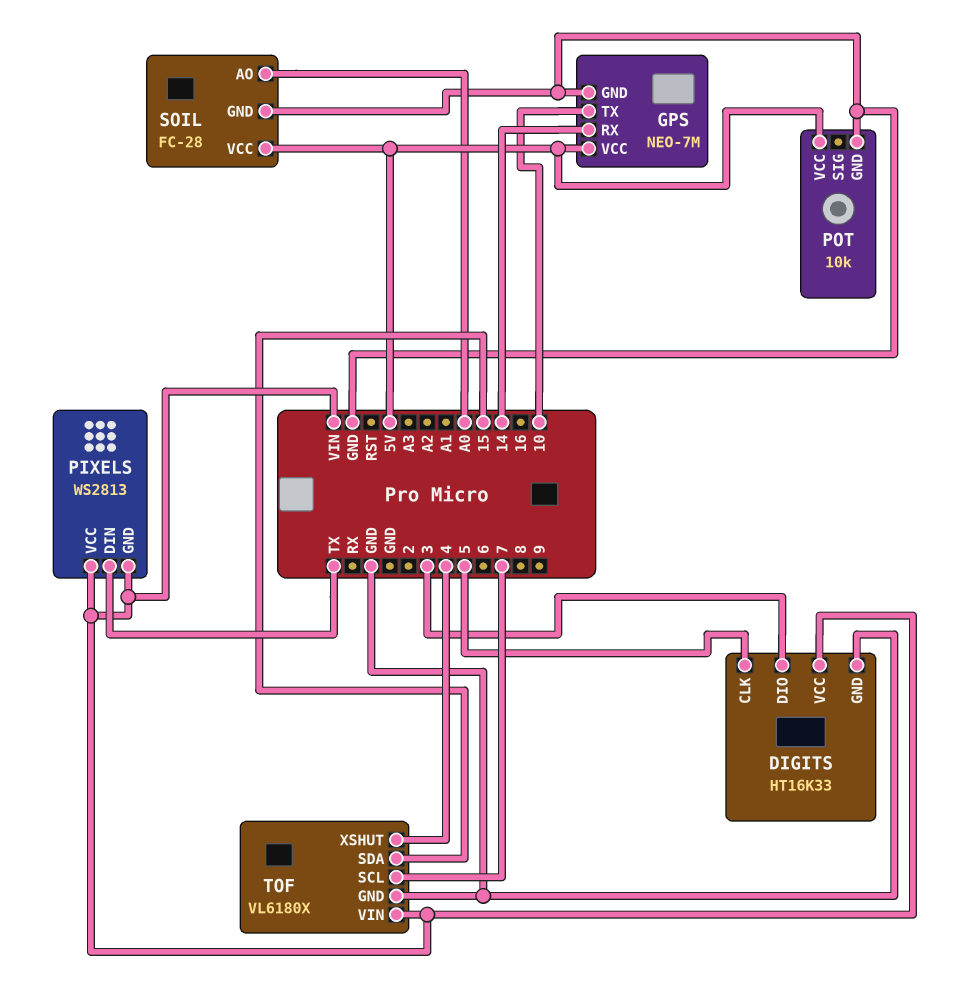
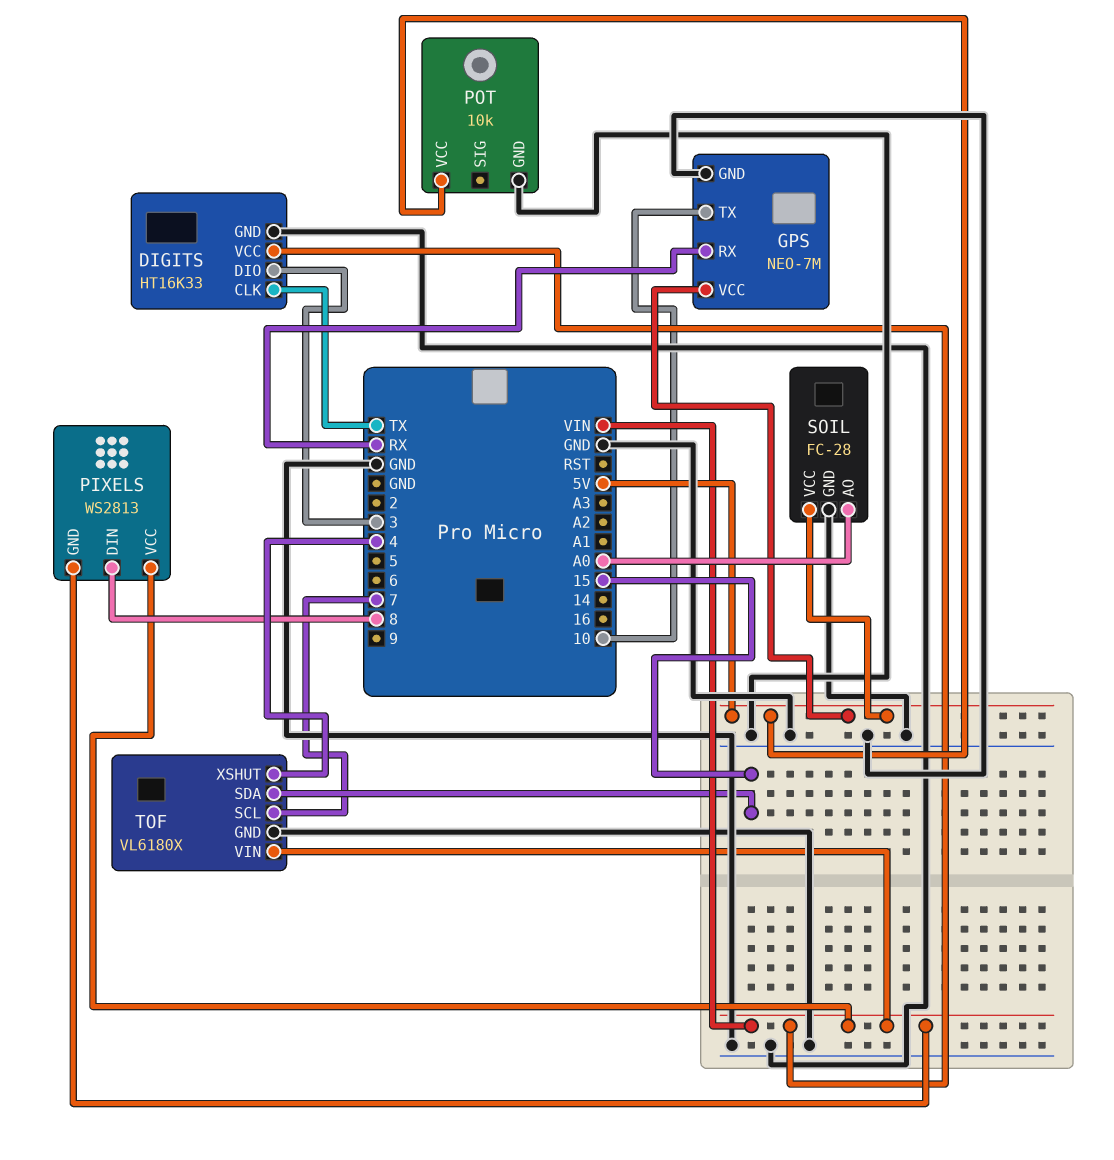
DIGITS pin CLK: 5 -> TX
GPS pin RX: 14 -> RX
PIXELS pin DIN: TX -> 8

